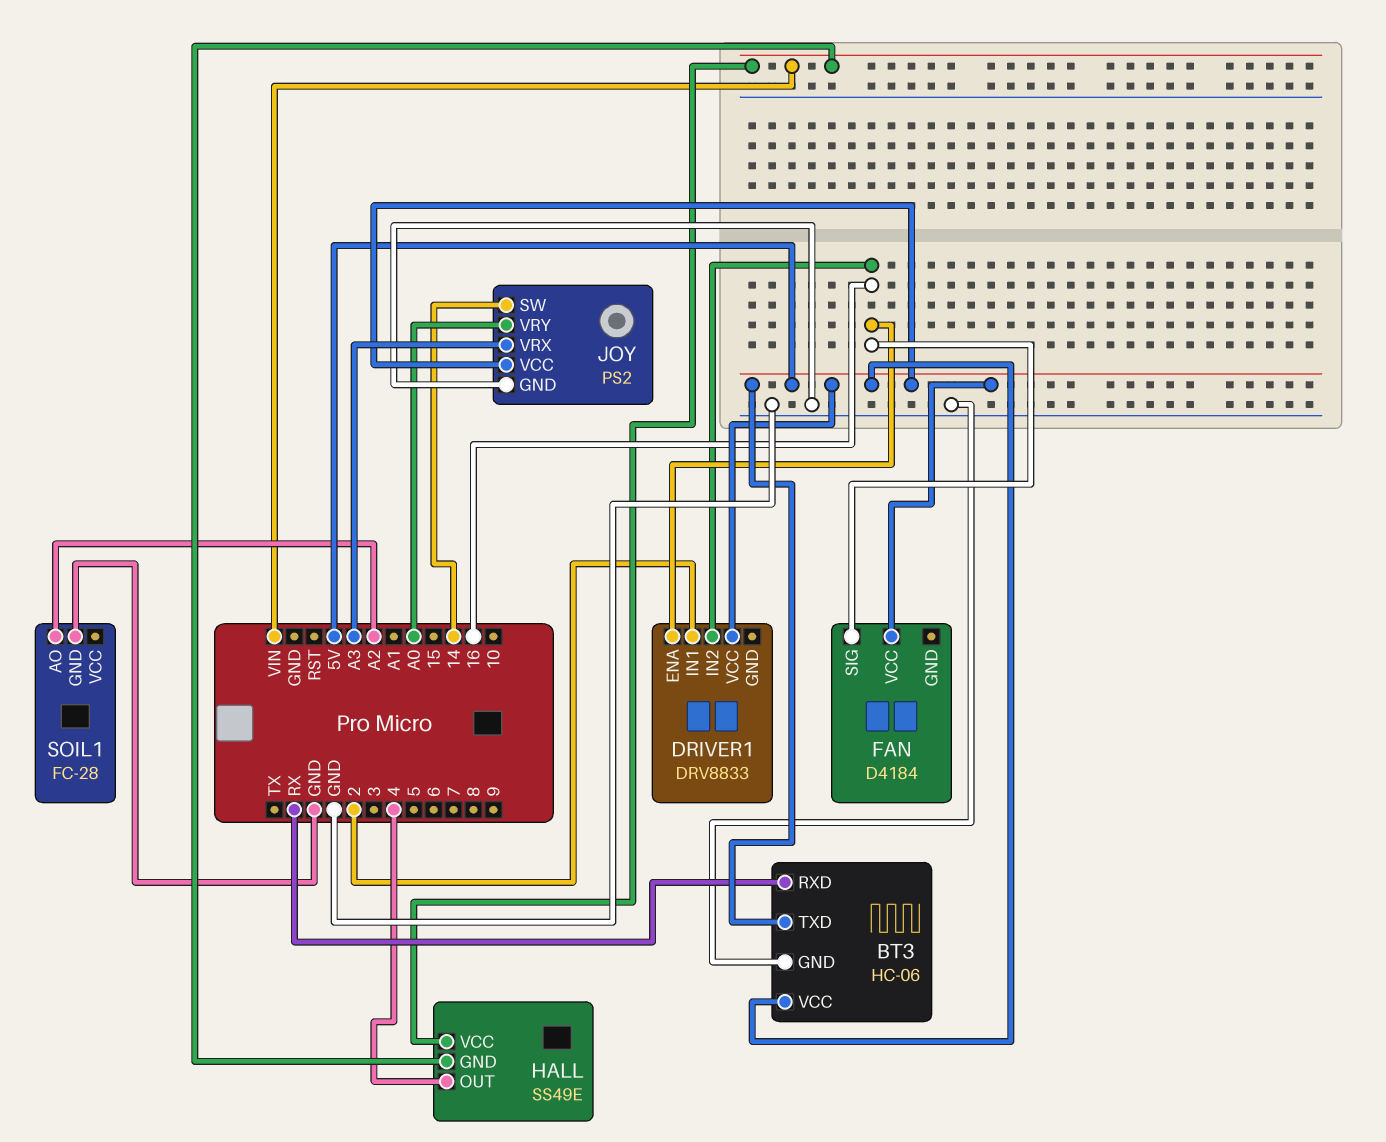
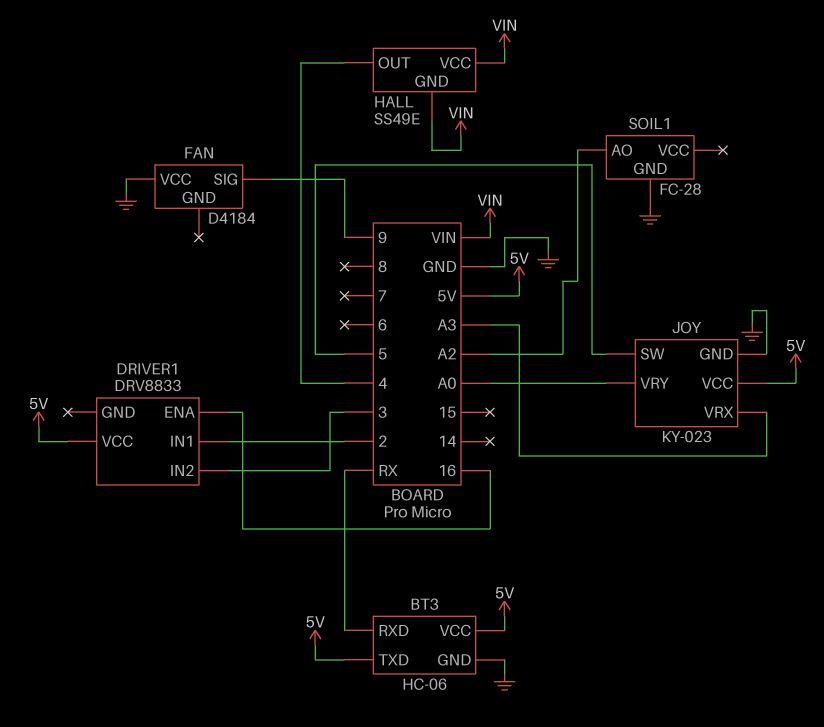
DRIVER1 pin IN2: 16 -> 3
FAN pin SIG: 16 -> 9
FAN pin VCC: 5V -> GND
JOY: PS2 -> KY-023
JOY pin SW: 14 -> 5

